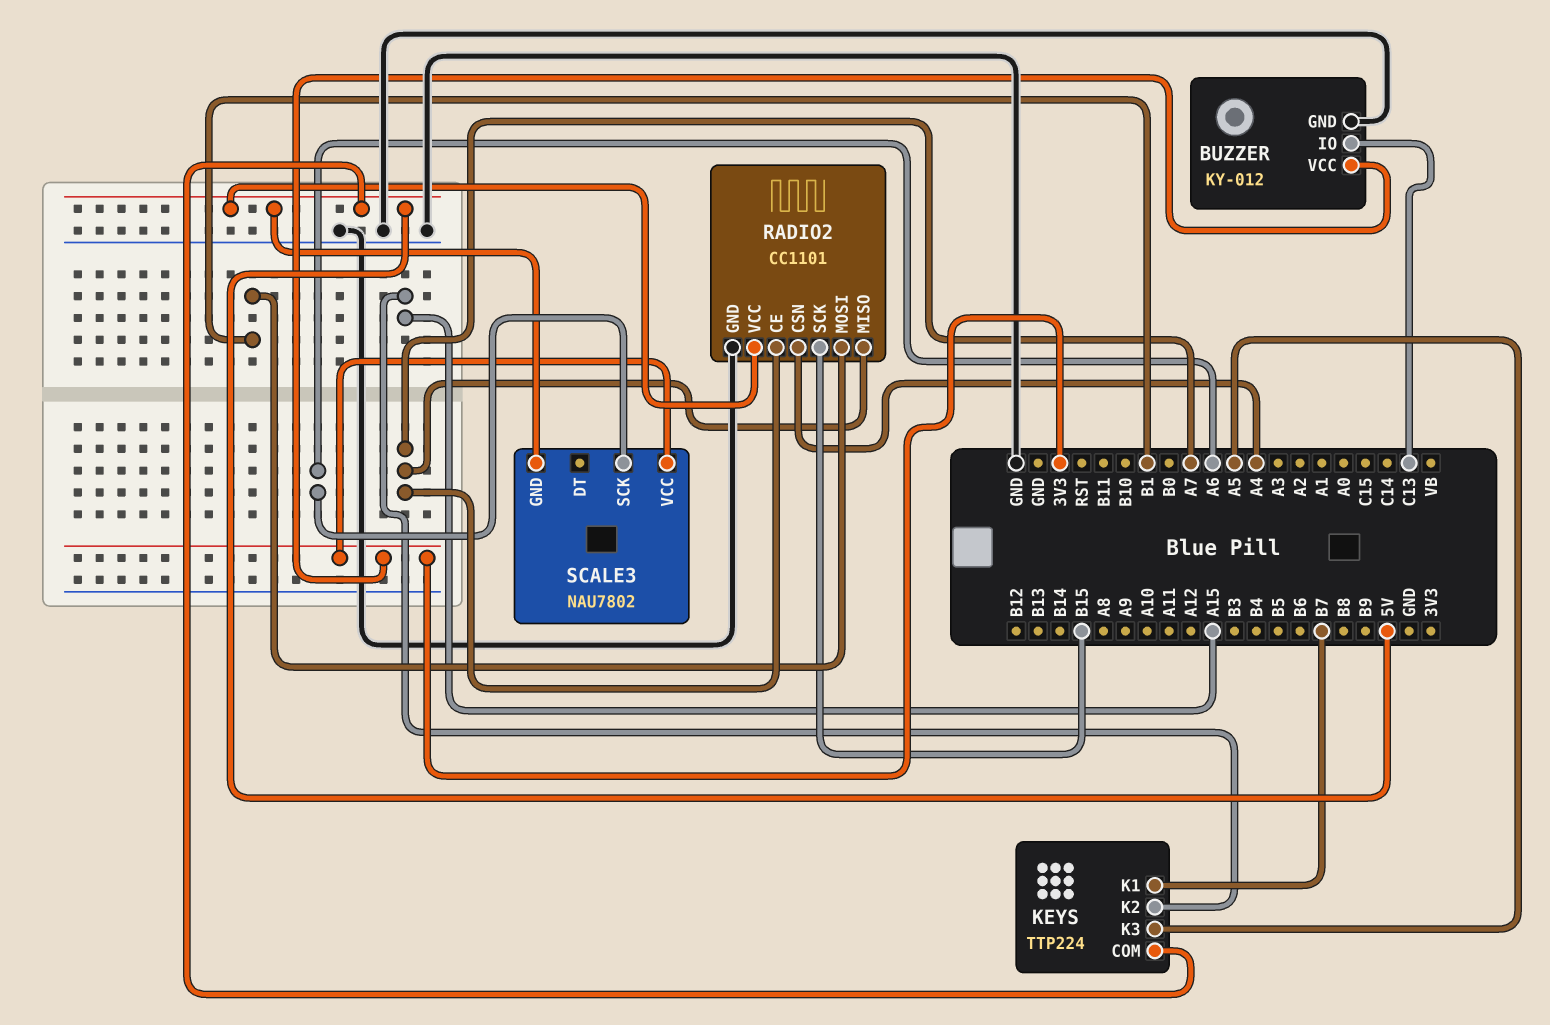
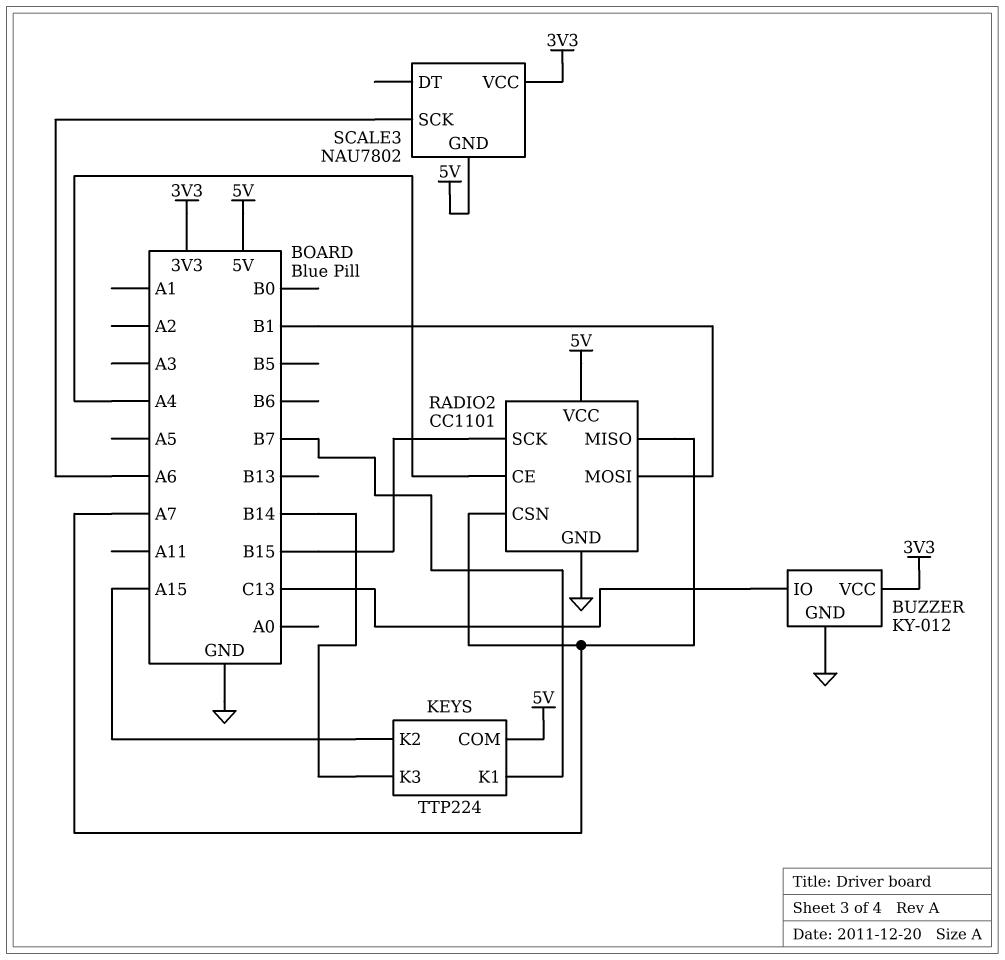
KEYS pin K3: A5 -> B14
RADIO2 pin CE: A7 -> A4
RADIO2 pin CSN: A4 -> A7

